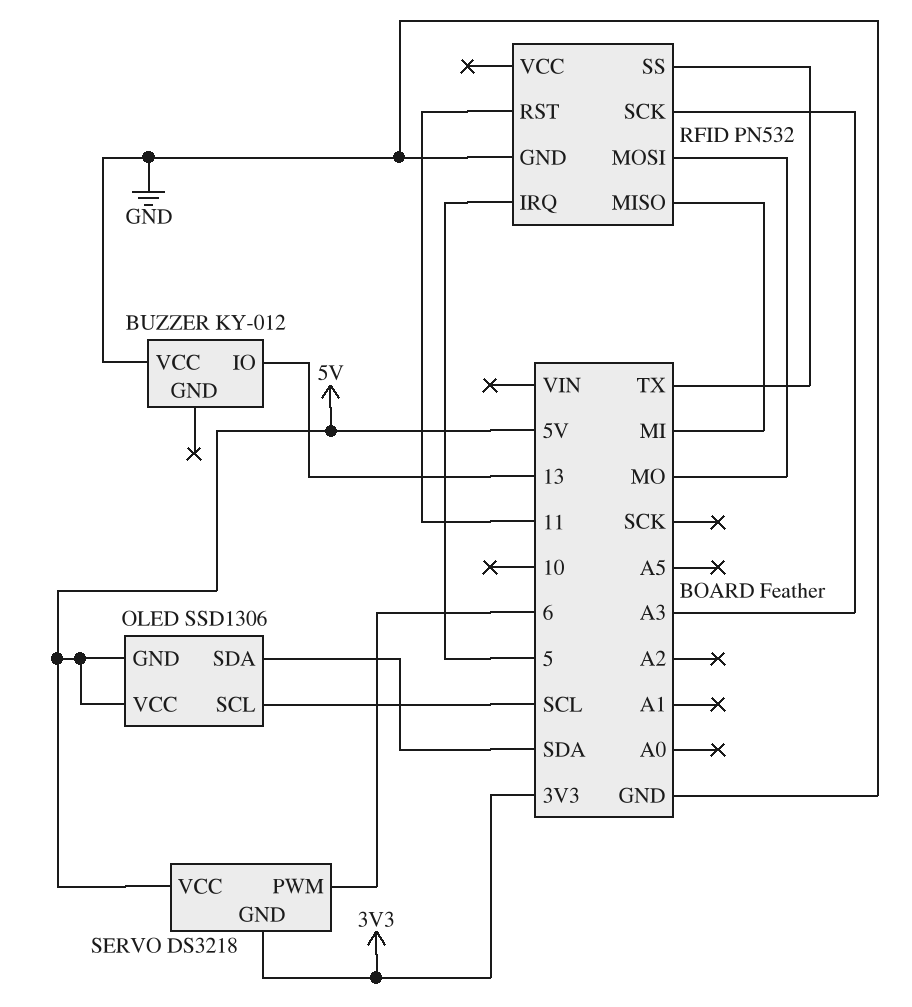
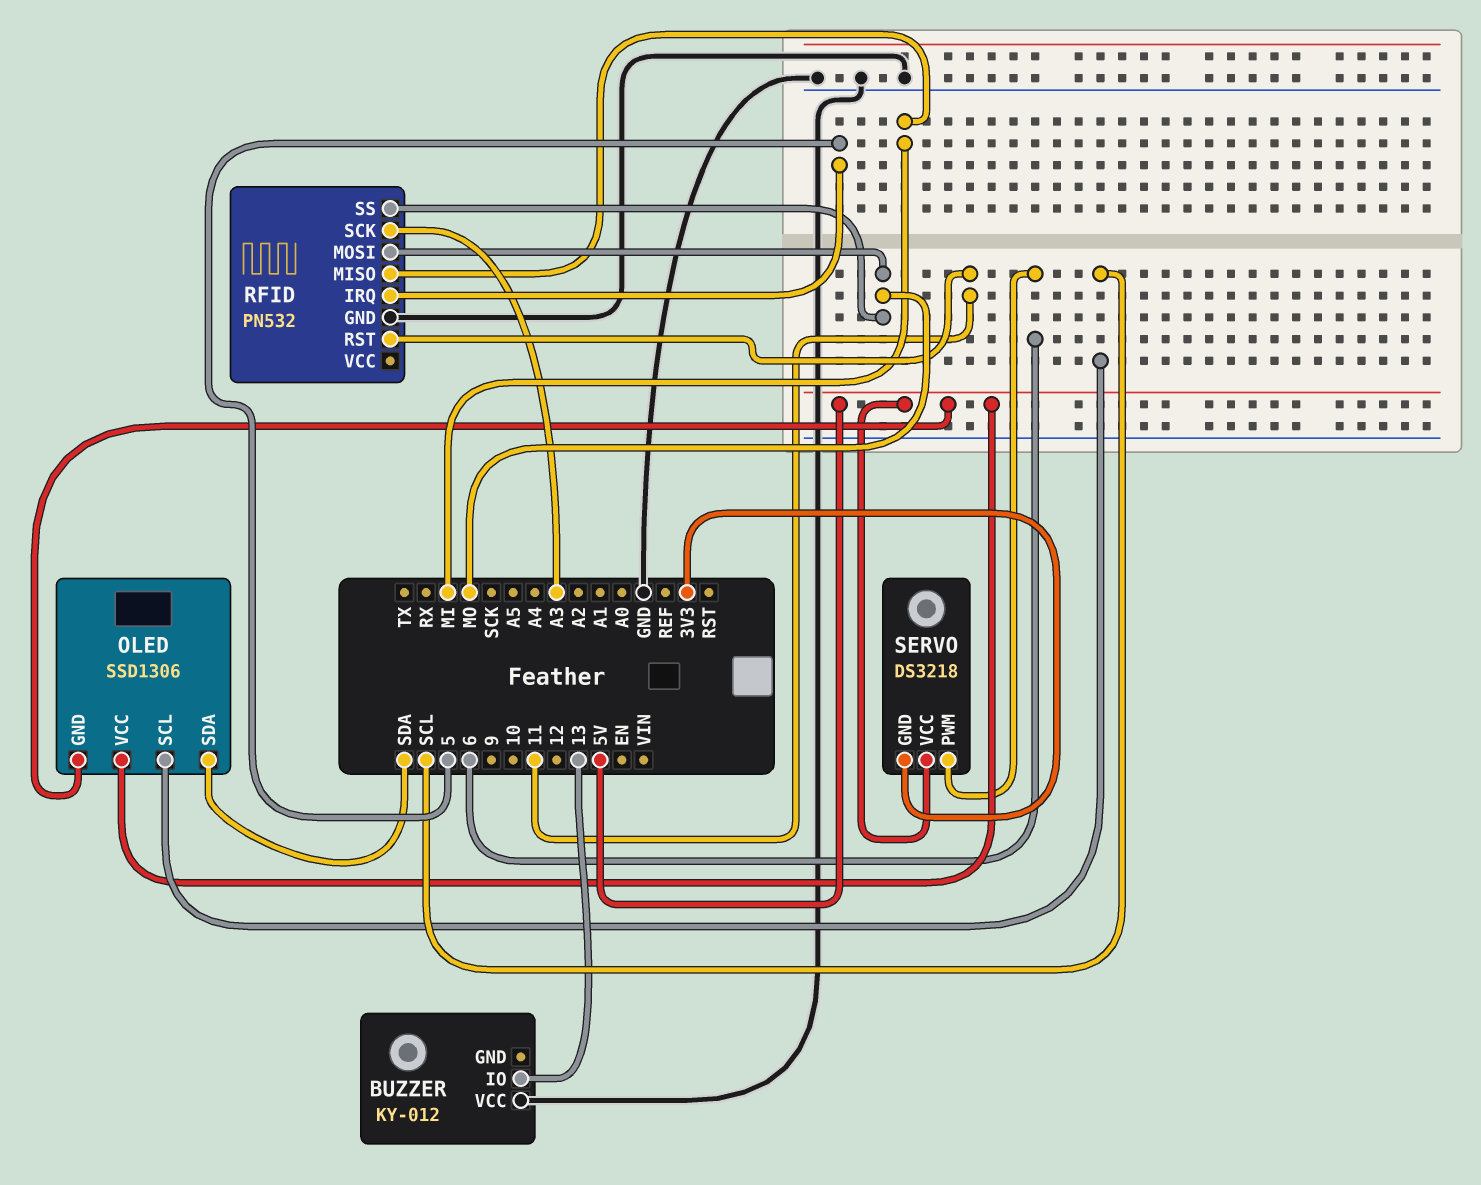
RFID pin SS: TX -> MO

